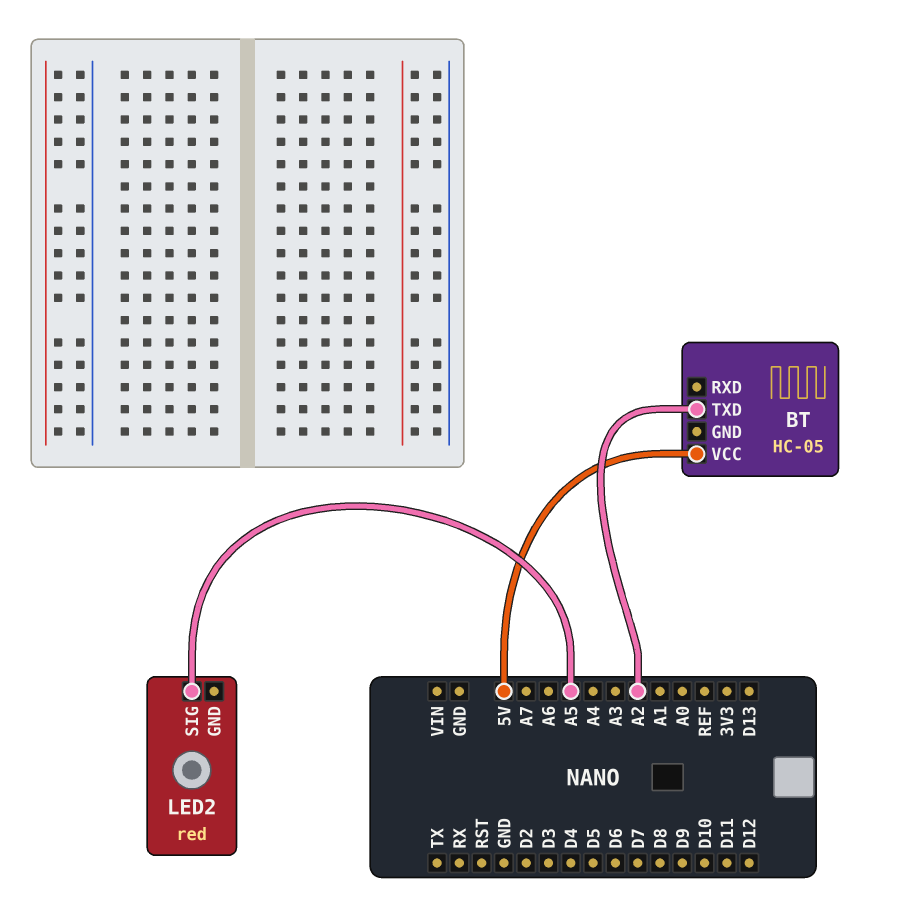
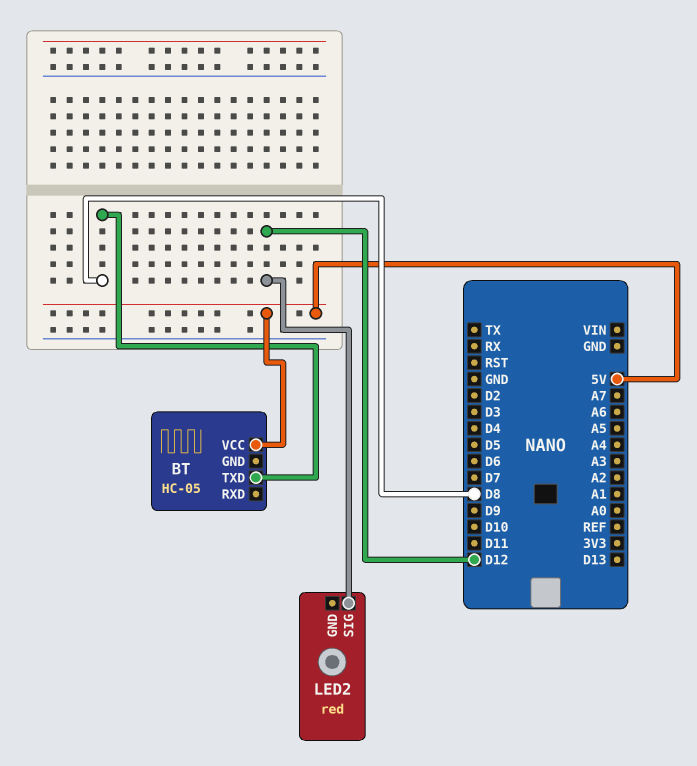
BT pin TXD: A2 -> D8
LED2 pin SIG: A5 -> D12

